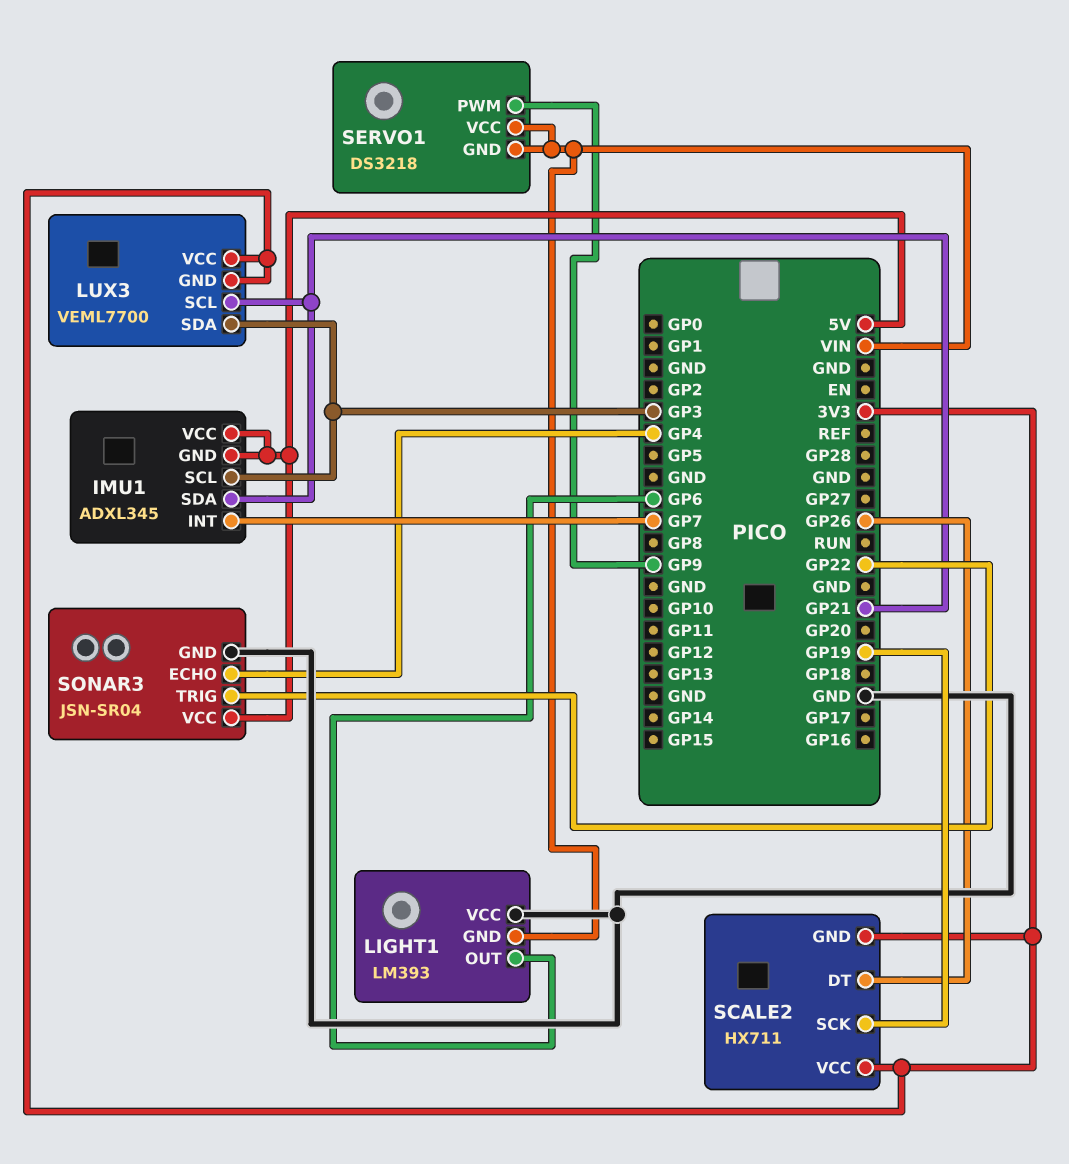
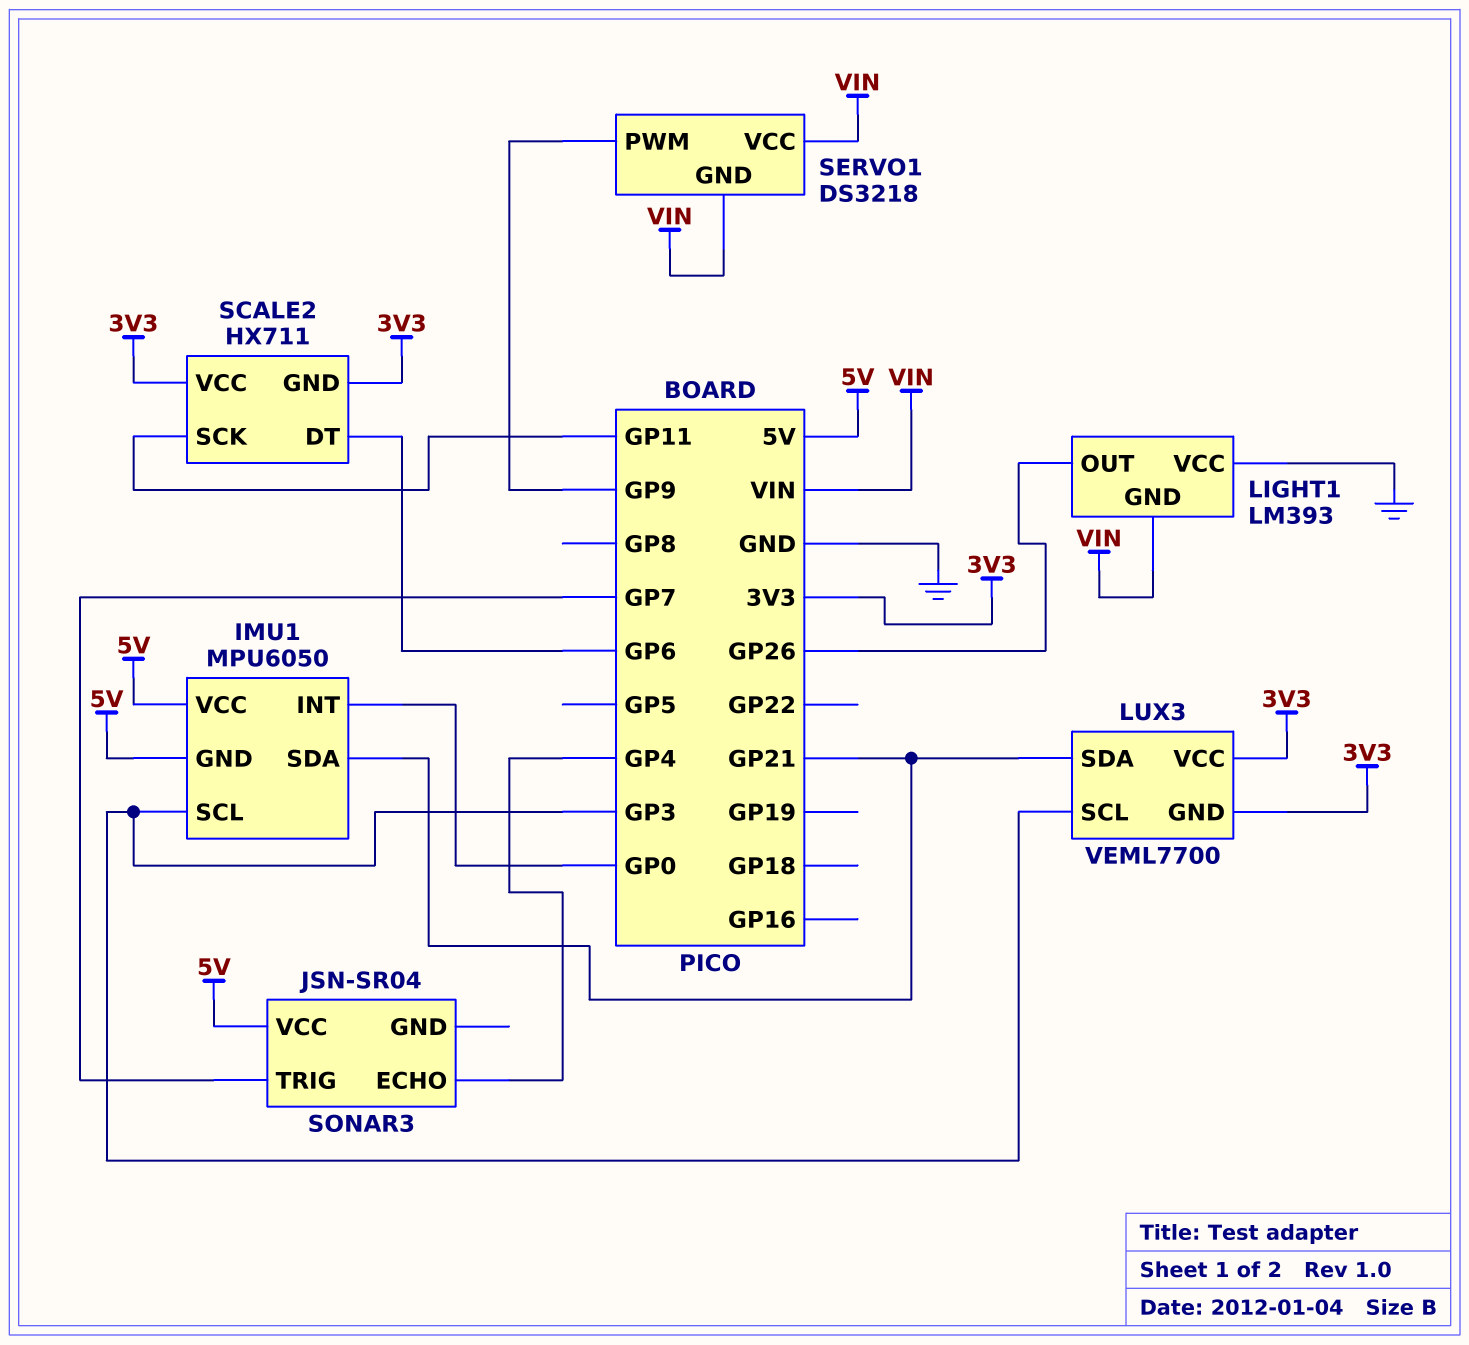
IMU1: ADXL345 -> MPU6050
IMU1 pin INT: GP7 -> GP0
LIGHT1 pin OUT: GP6 -> GP26
LUX3 pin SCL: GP21 -> GP3
LUX3 pin SDA: GP3 -> GP21
SCALE2 pin DT: GP26 -> GP6
SCALE2 pin SCK: GP19 -> GP11
SONAR3 pin GND: GND -> none
SONAR3 pin TRIG: GP22 -> GP7

